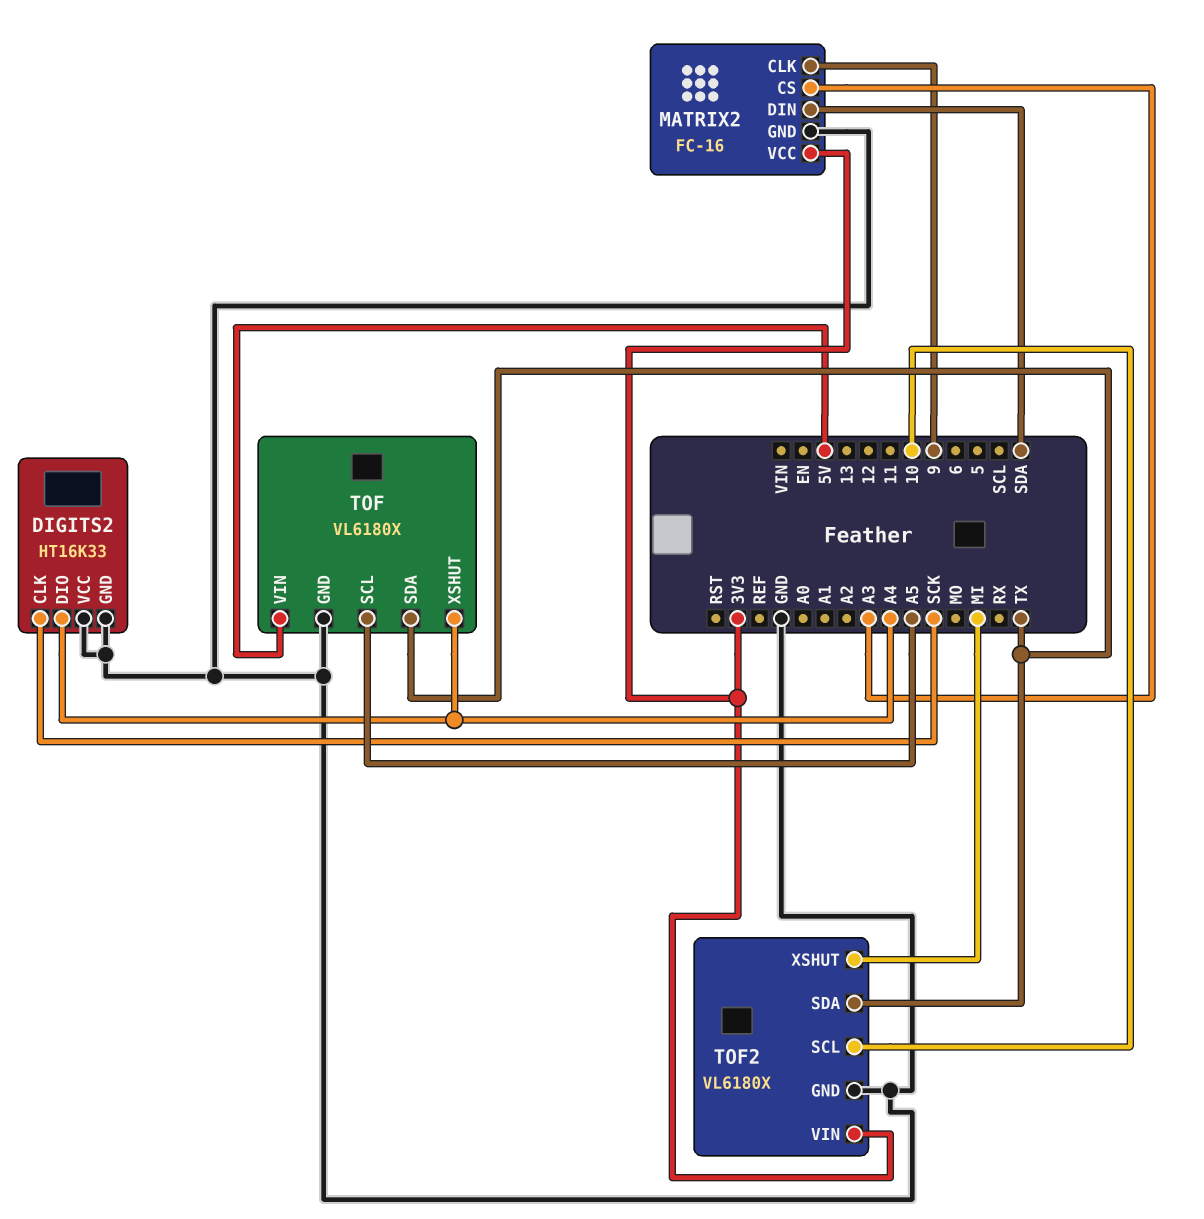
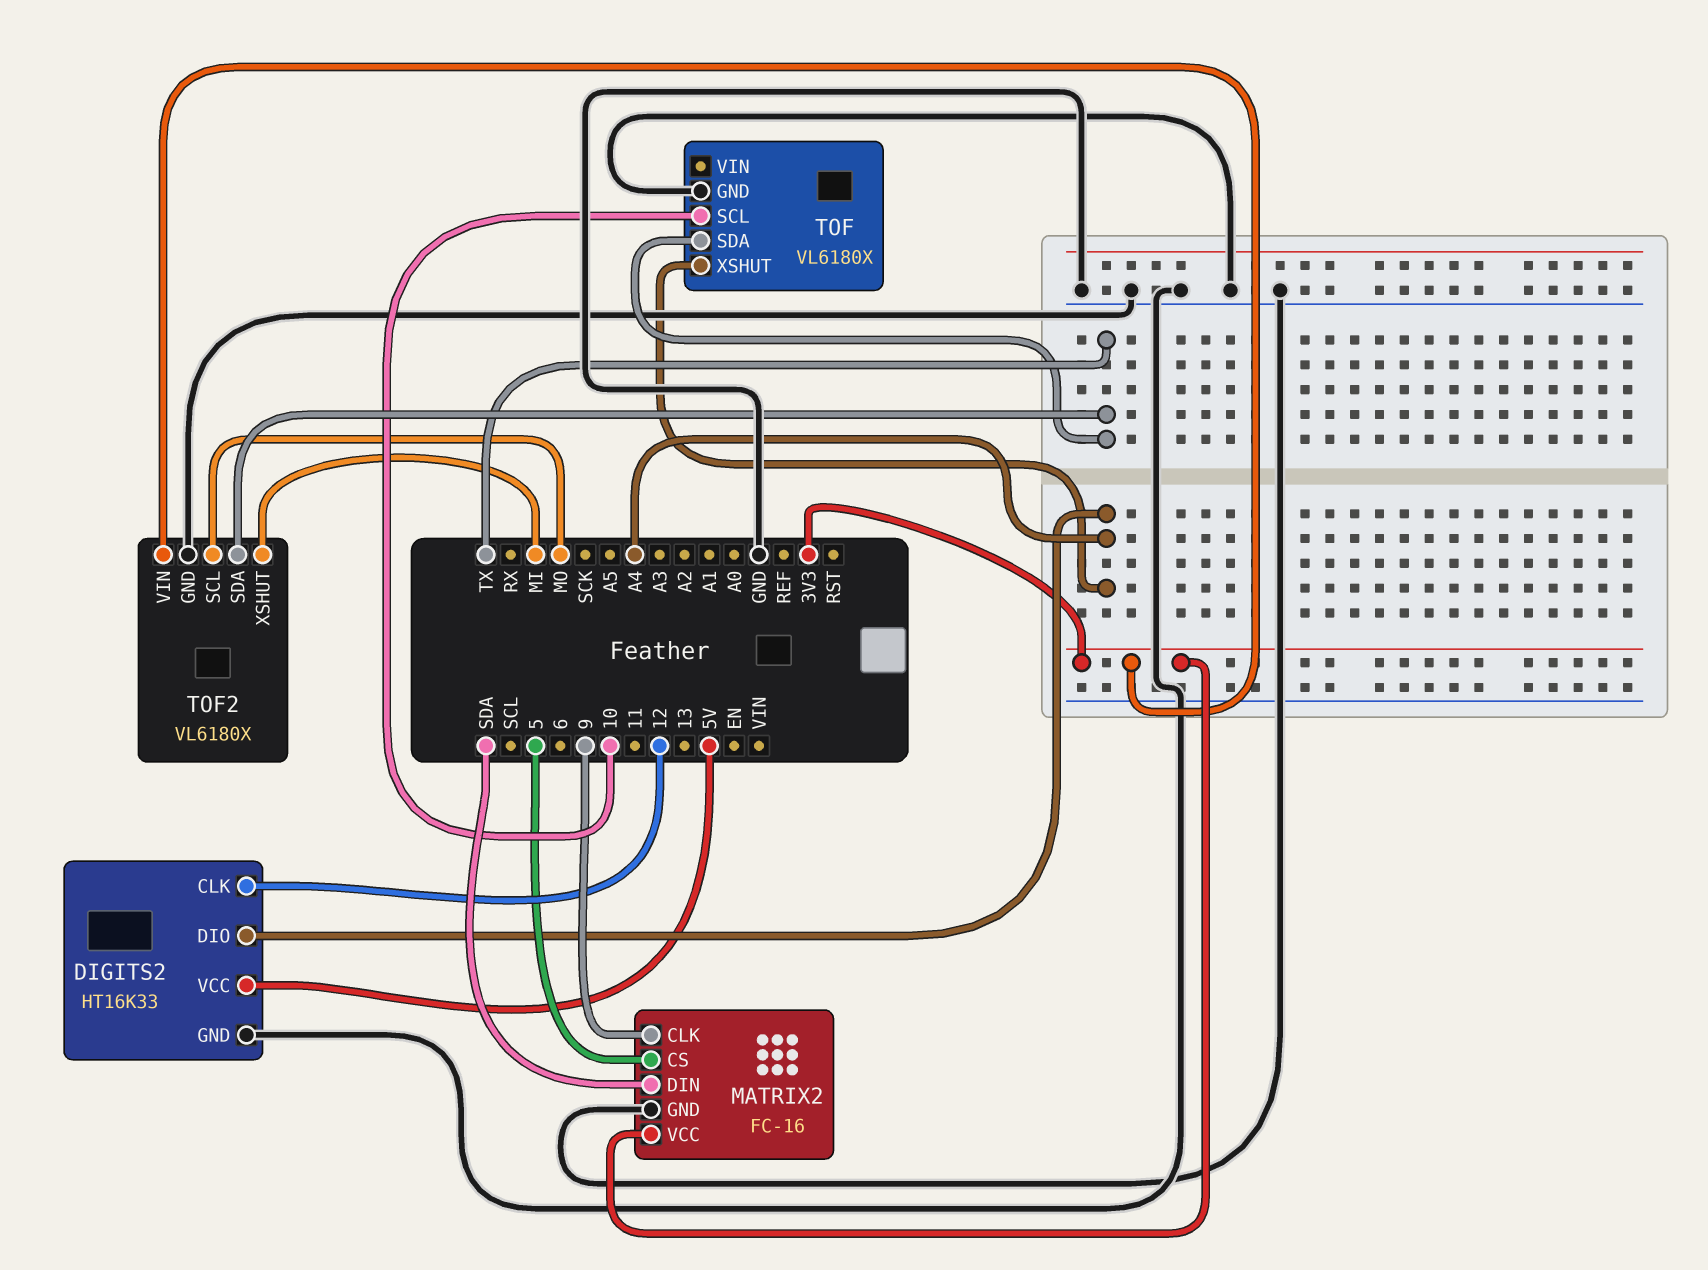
DIGITS2 pin CLK: SCK -> 12
DIGITS2 pin VCC: GND -> 5V
MATRIX2 pin CS: A3 -> 5
TOF pin SCL: A5 -> 10
TOF pin VIN: 5V -> none
TOF2 pin SCL: 10 -> MO

